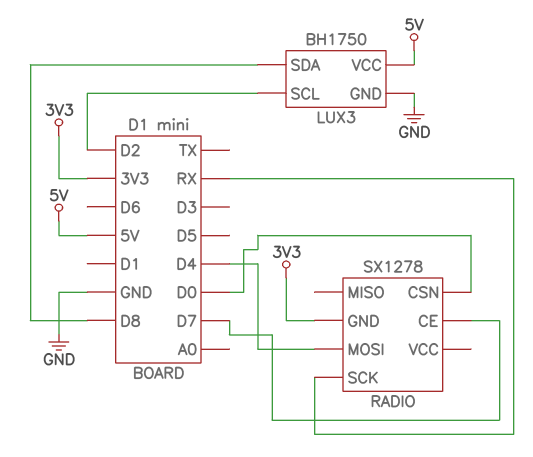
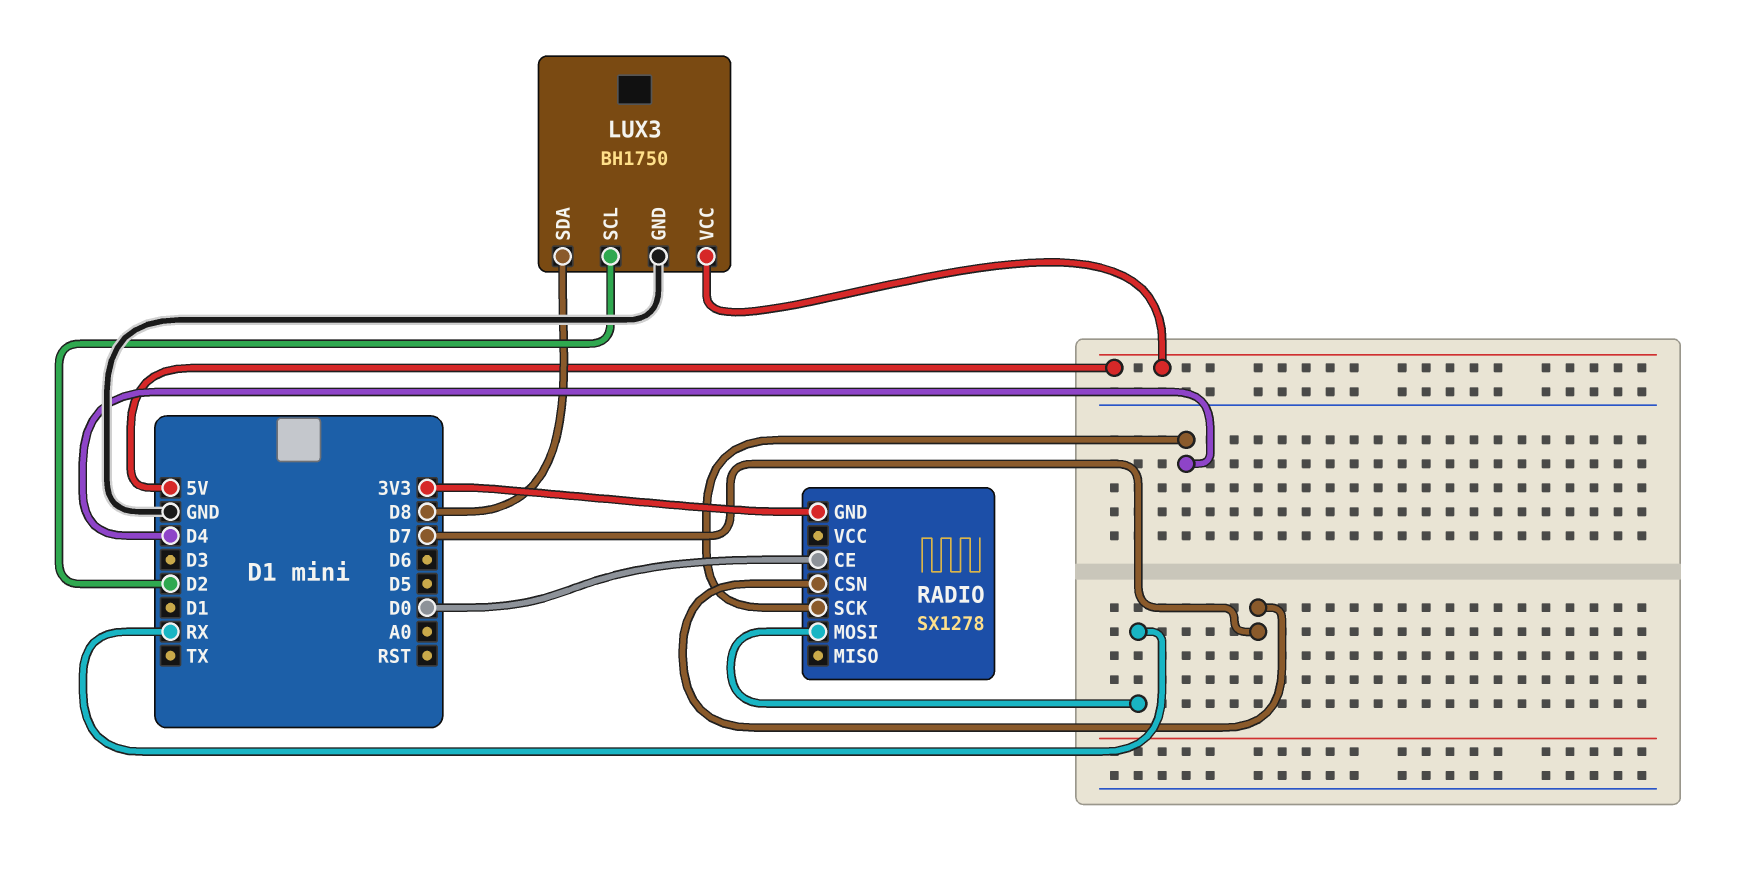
RADIO pin CE: D7 -> D0
RADIO pin CSN: D0 -> D7
RADIO pin MOSI: D4 -> RX
RADIO pin SCK: RX -> D4

